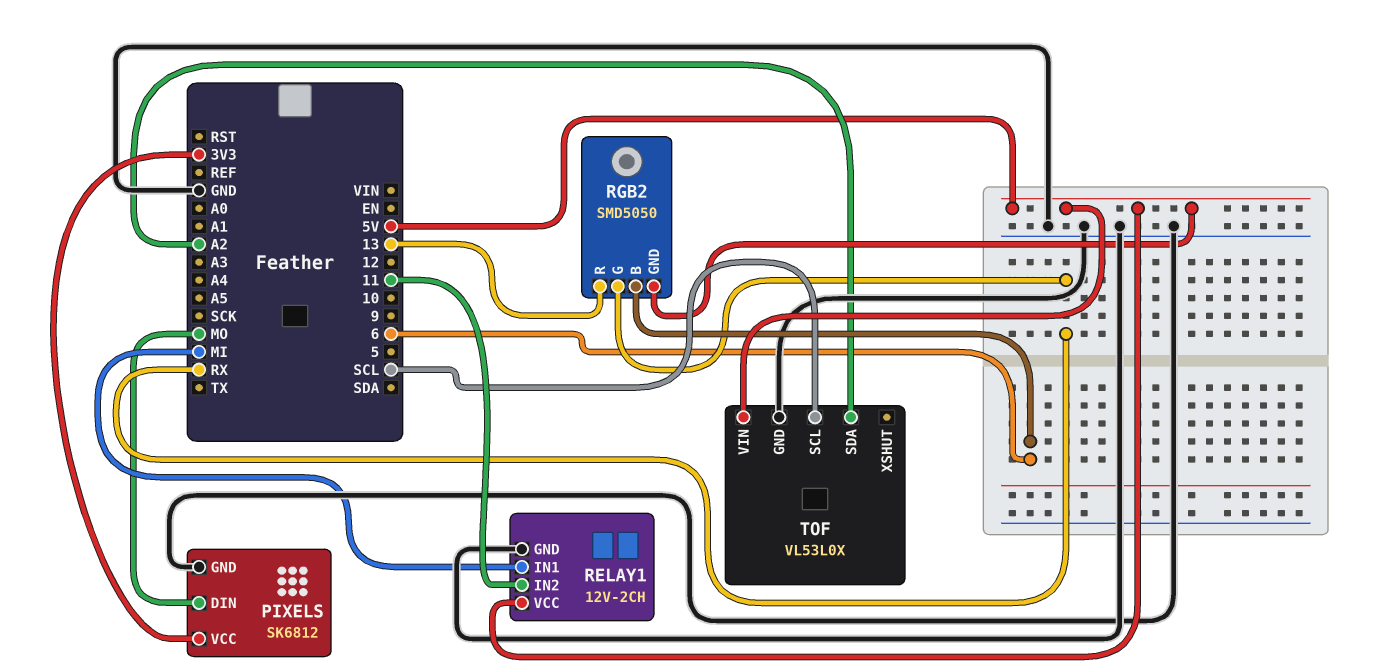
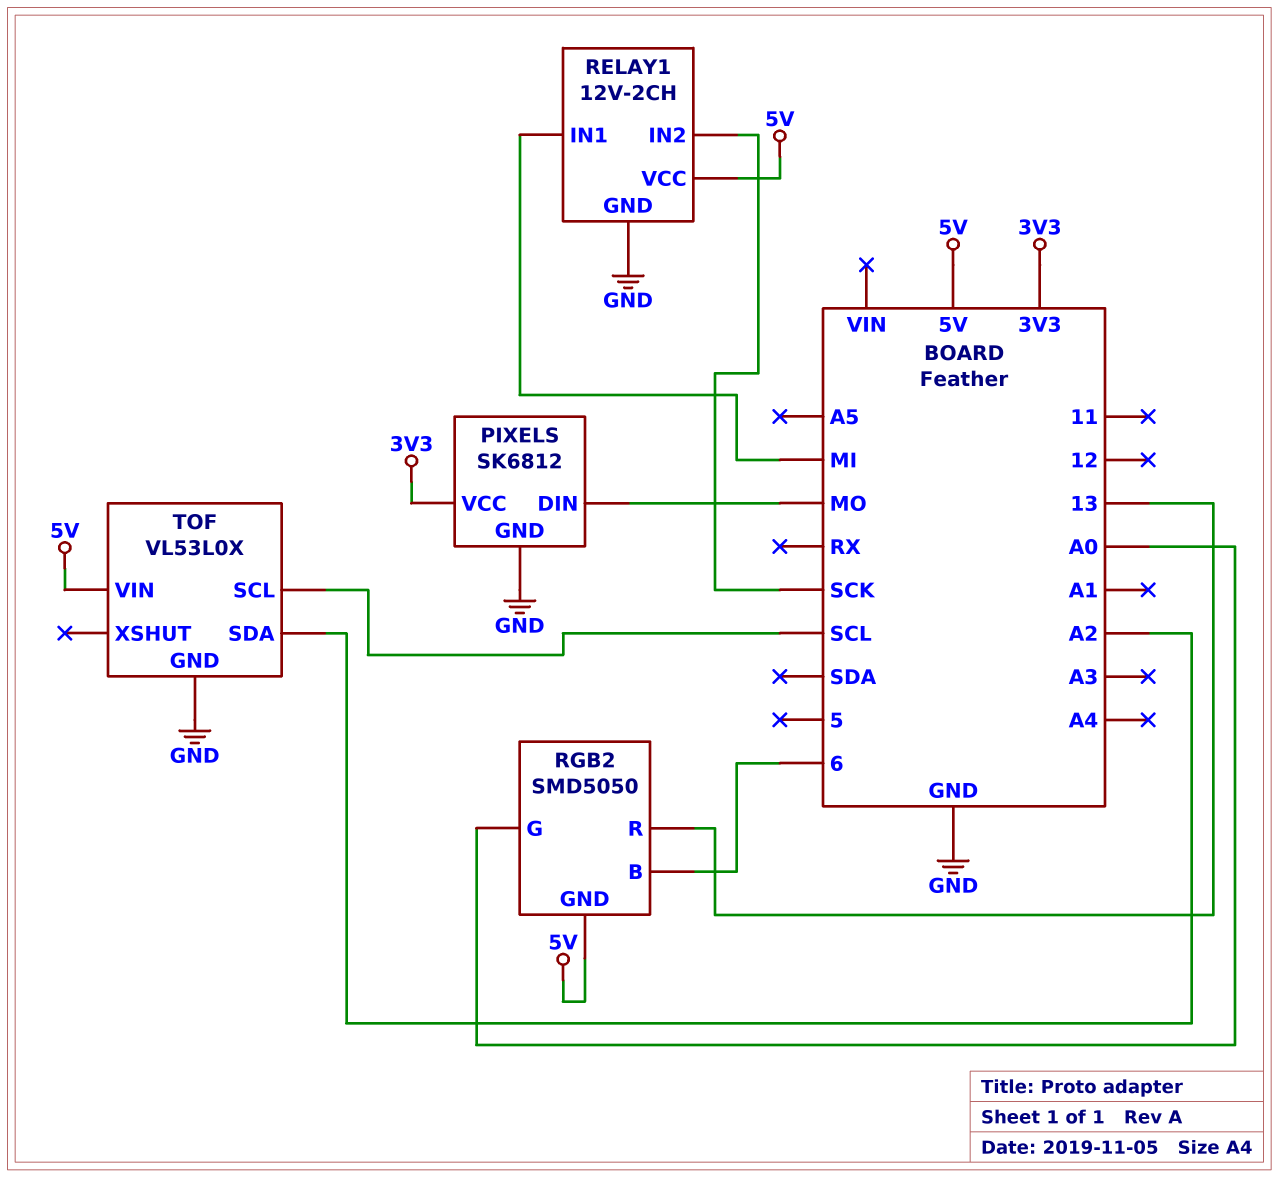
RELAY1 pin IN2: 11 -> SCK
RGB2 pin G: RX -> A0

